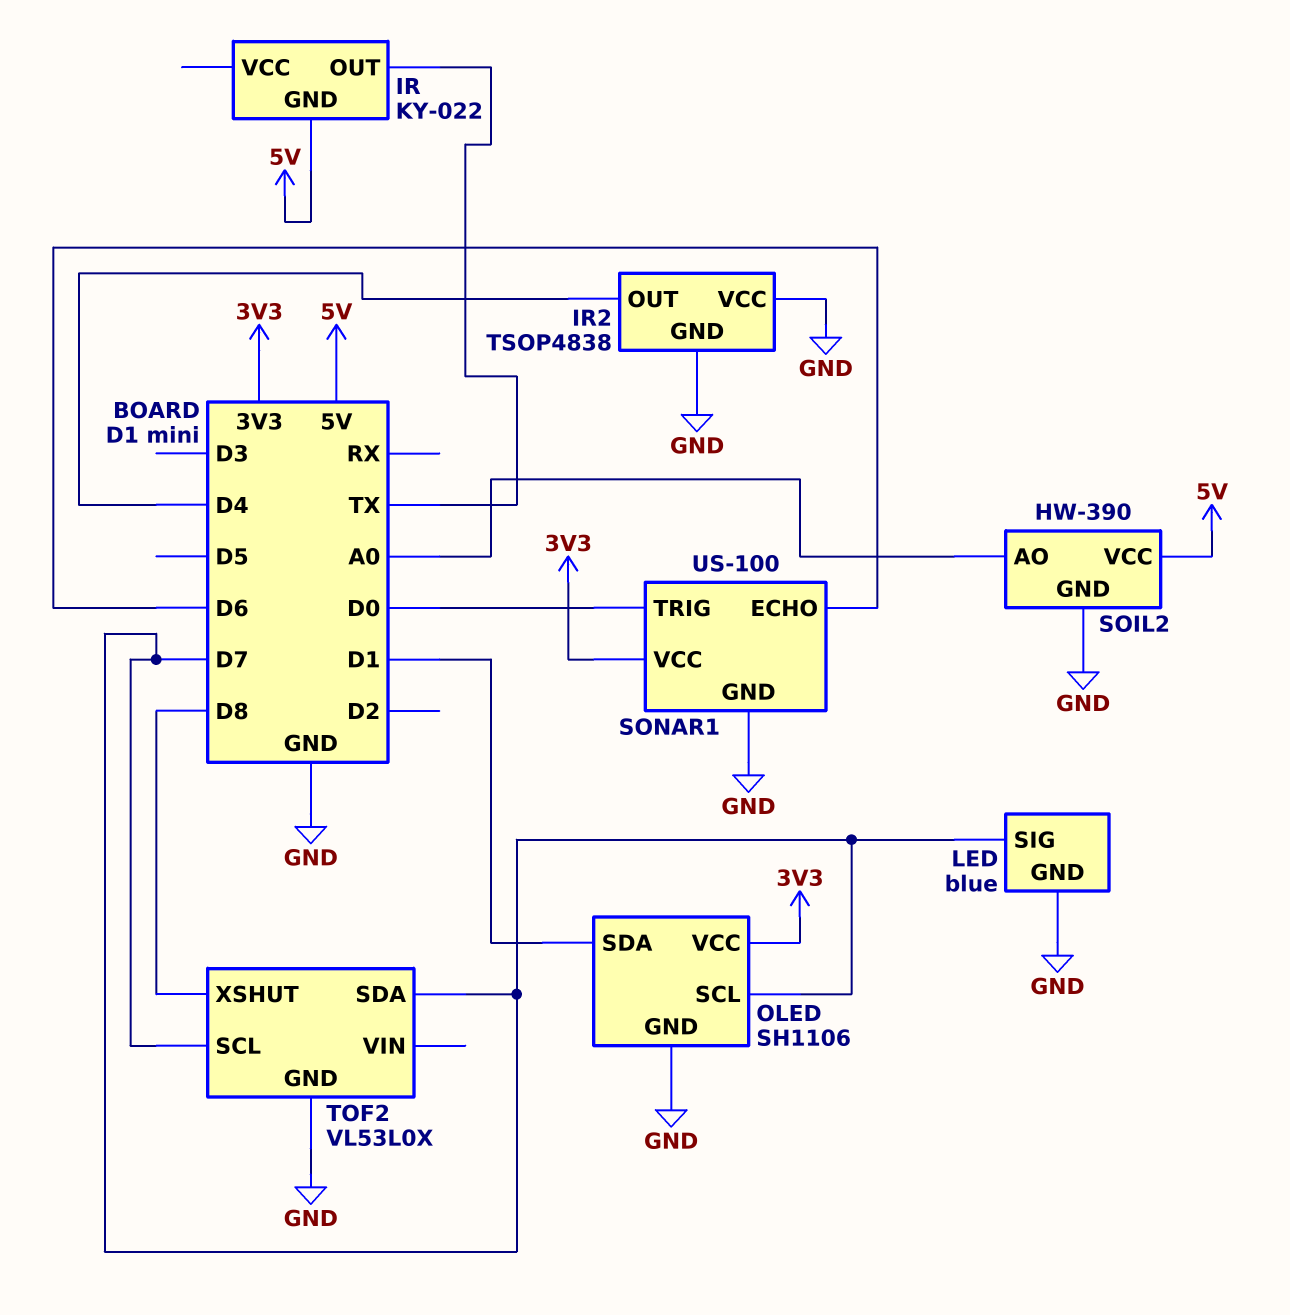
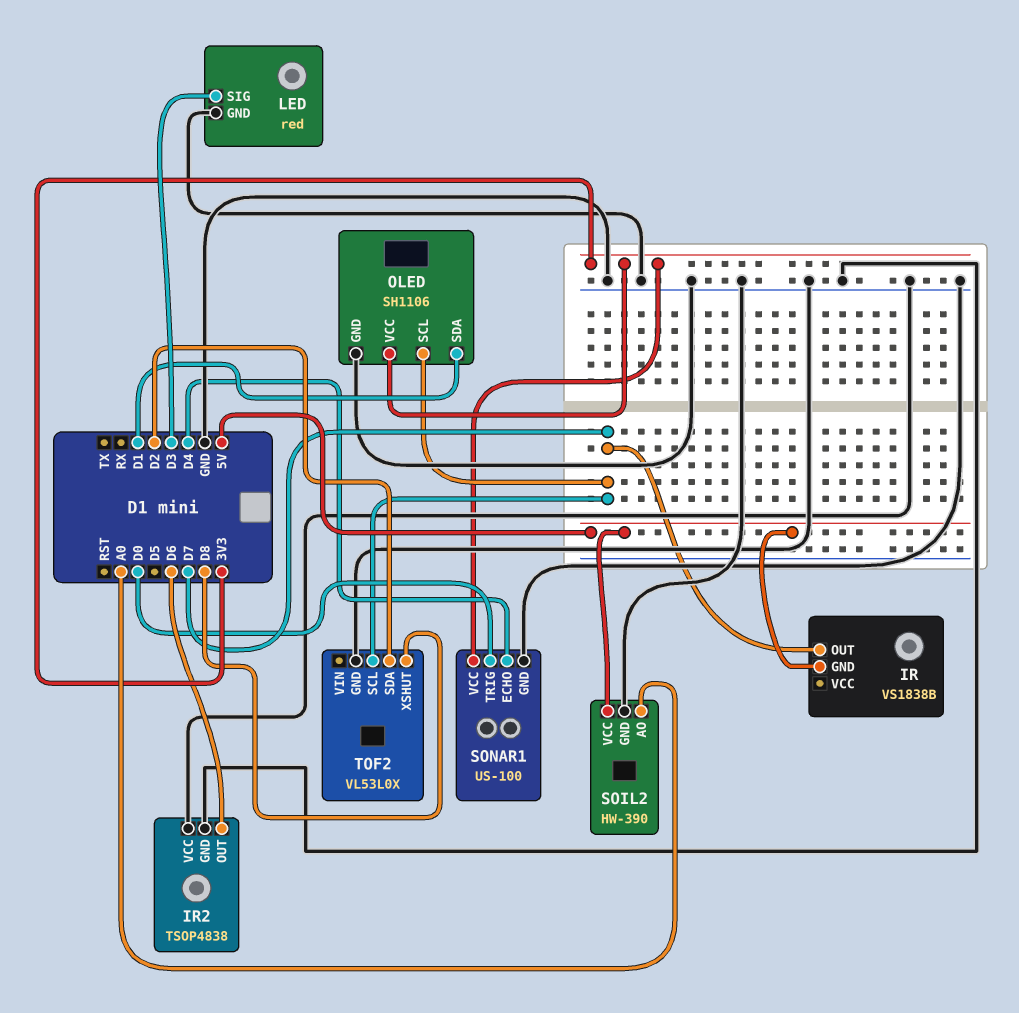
IR: KY-022 -> VS1838B
IR pin OUT: TX -> D7
IR2 pin OUT: D4 -> D6
LED: blue -> red
LED pin SIG: D7 -> D3
SONAR1 pin ECHO: D6 -> D4
TOF2 pin SDA: D7 -> D2

